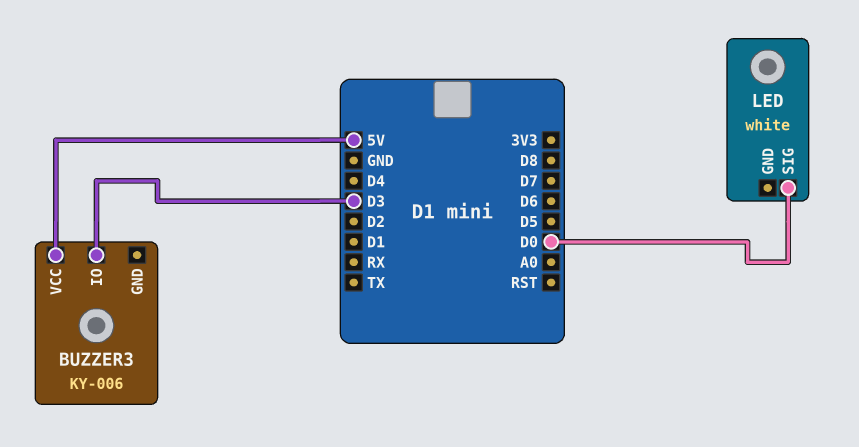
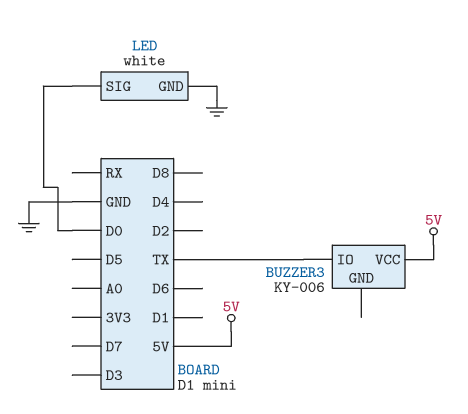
BUZZER3 pin IO: D3 -> TX
LED pin GND: none -> GND

